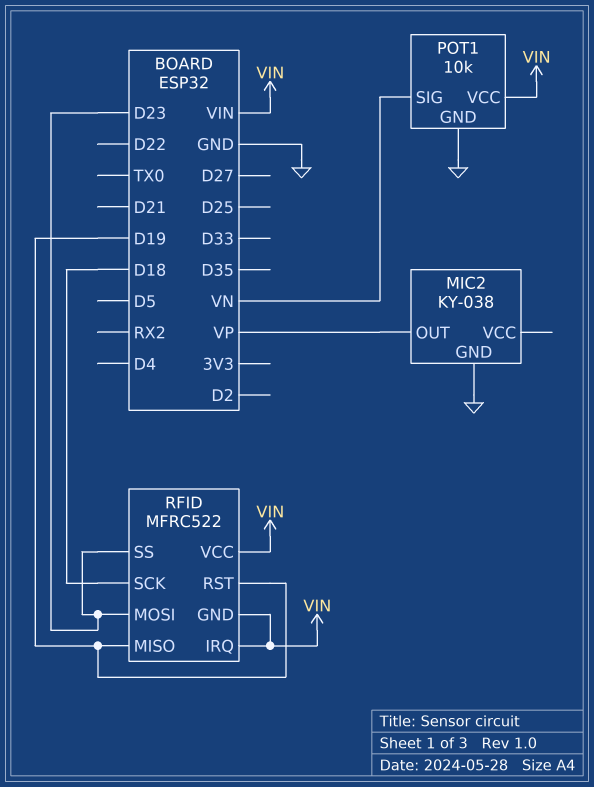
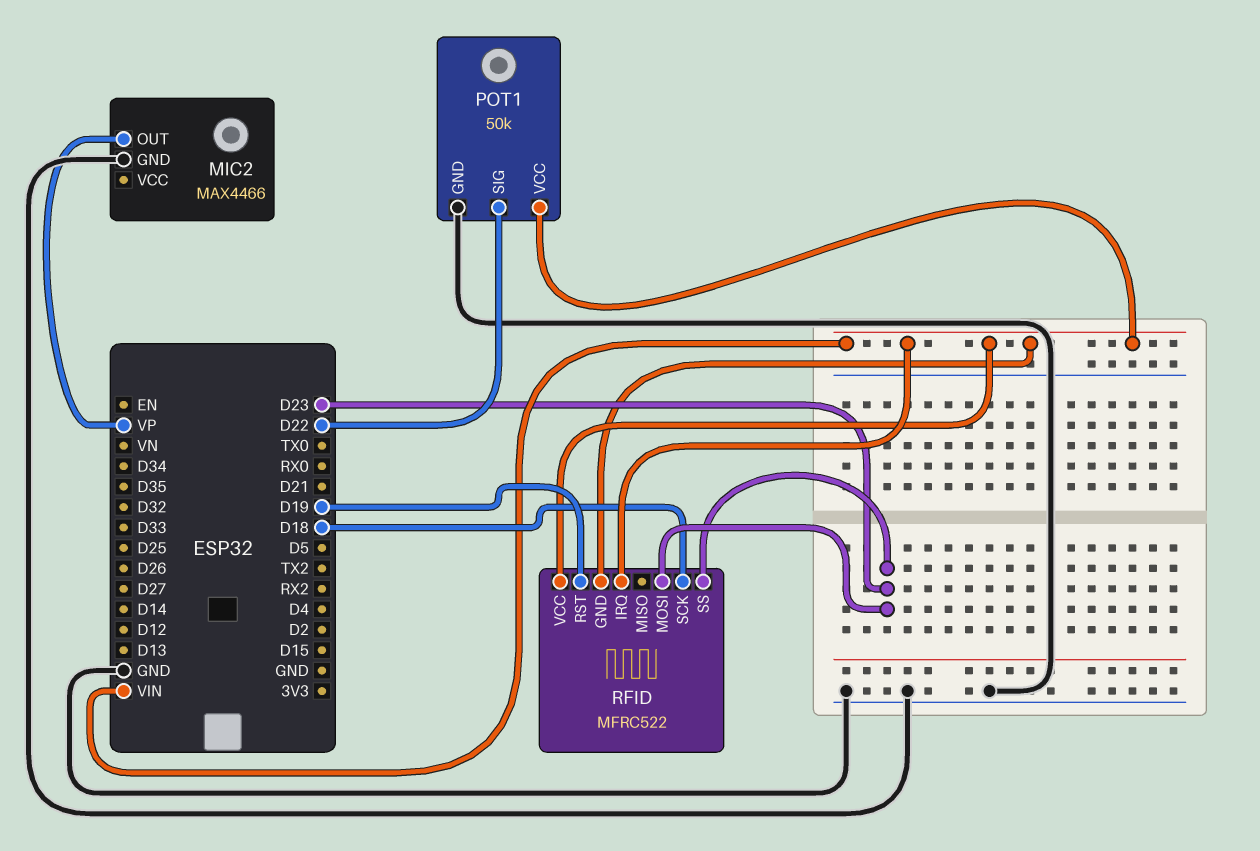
MIC2: KY-038 -> MAX4466
POT1: 10k -> 50k
POT1 pin SIG: VN -> D22
RFID pin MISO: D19 -> none

